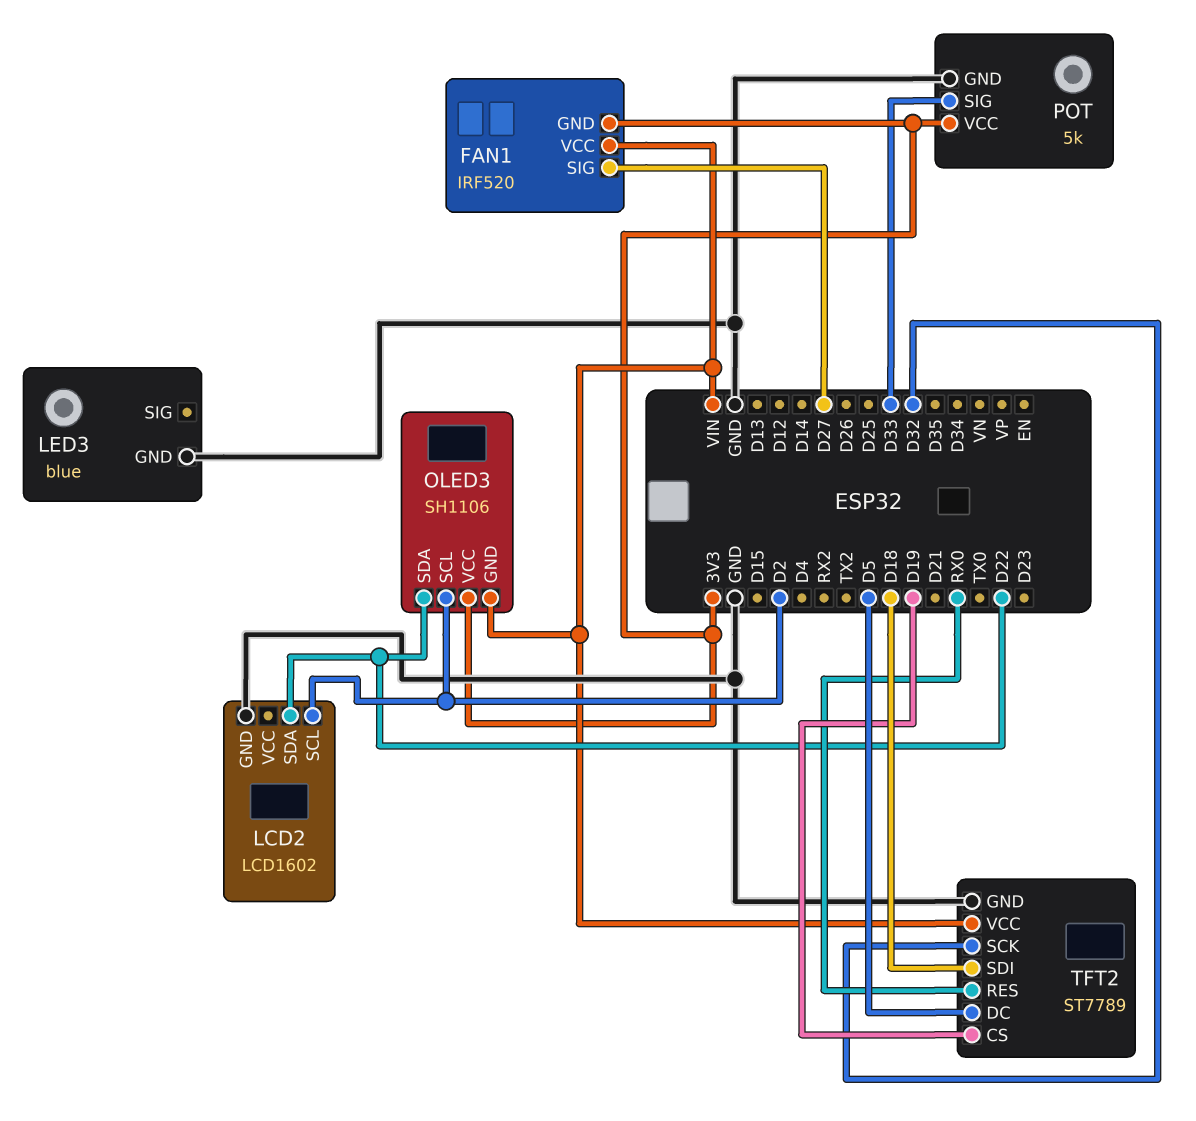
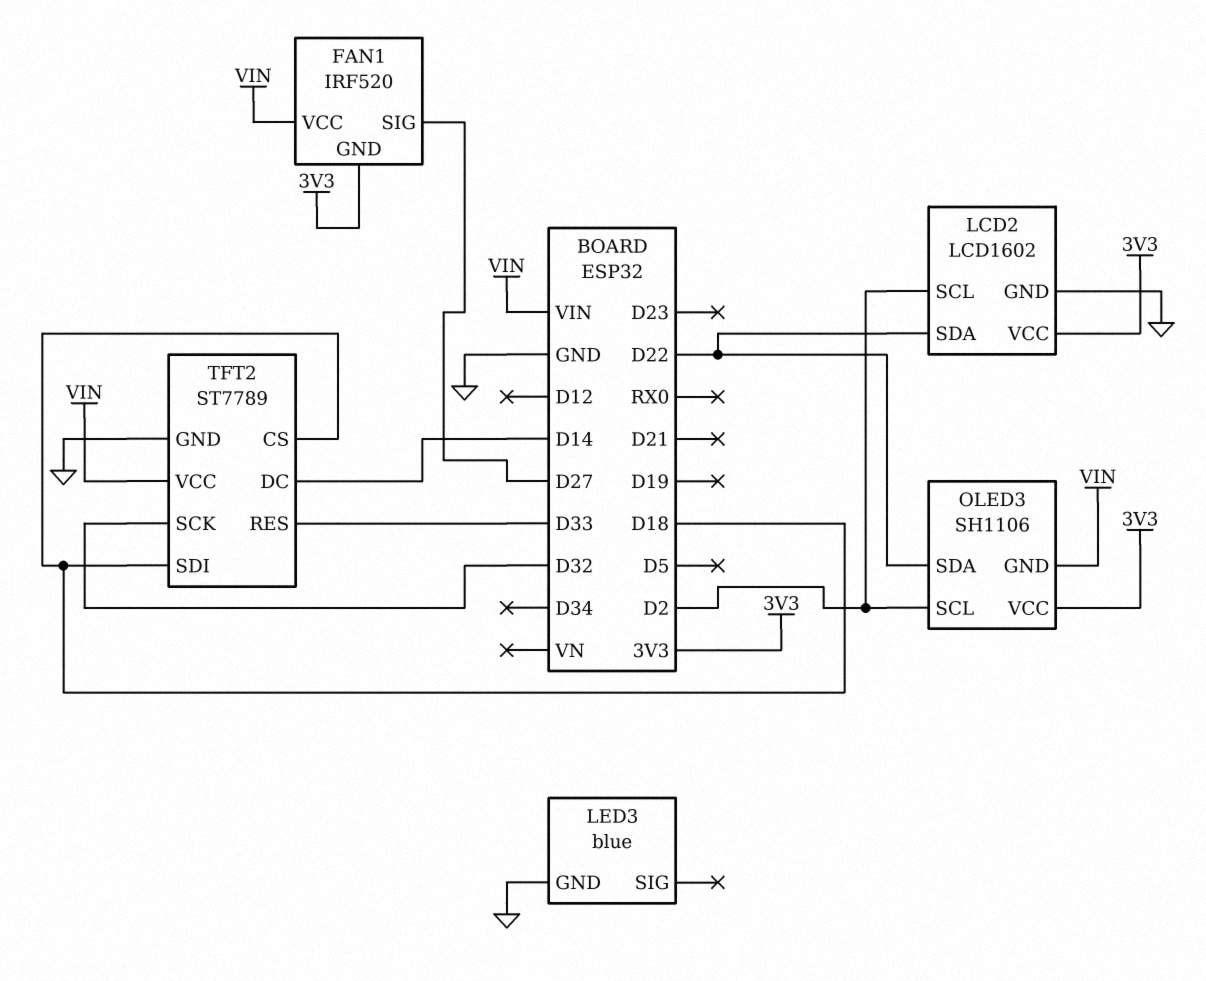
LCD2 pin VCC: none -> 3V3
POT: 5k -> none
POT pin GND: GND -> none
POT pin SIG: D33 -> none
POT pin VCC: 3V3 -> none
TFT2 pin CS: D19 -> D18
TFT2 pin DC: D5 -> D14
TFT2 pin RES: RX0 -> D33

